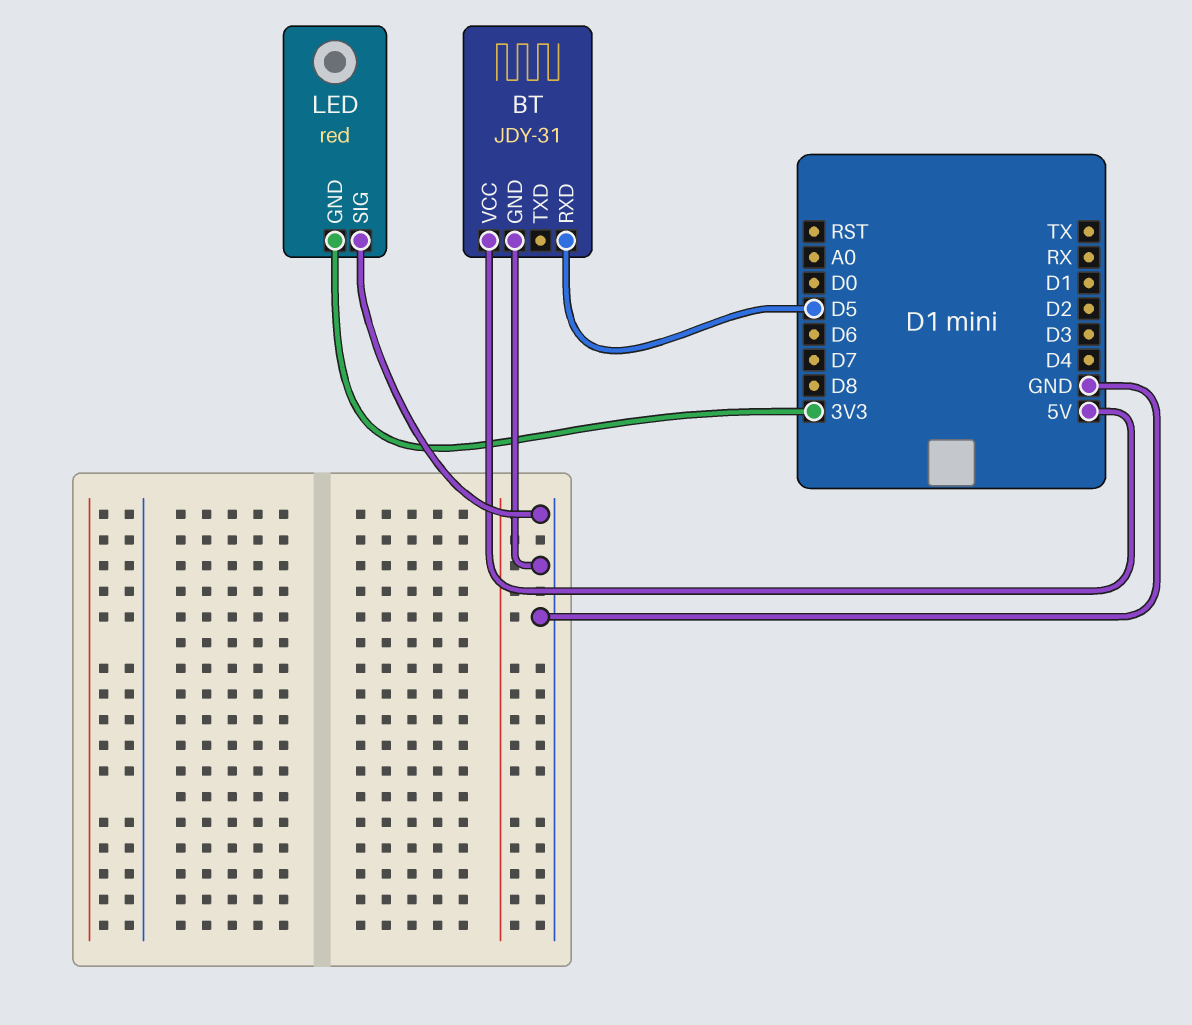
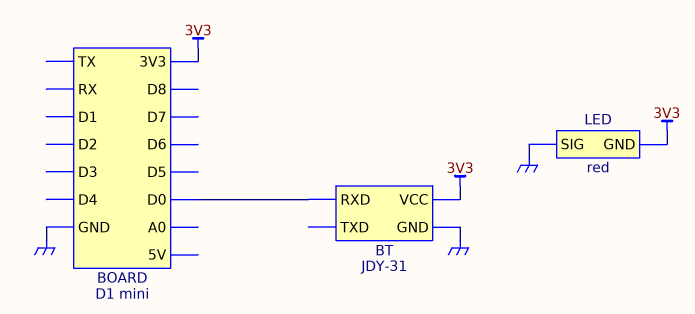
BT pin RXD: D5 -> D0
BT pin VCC: 5V -> 3V3

